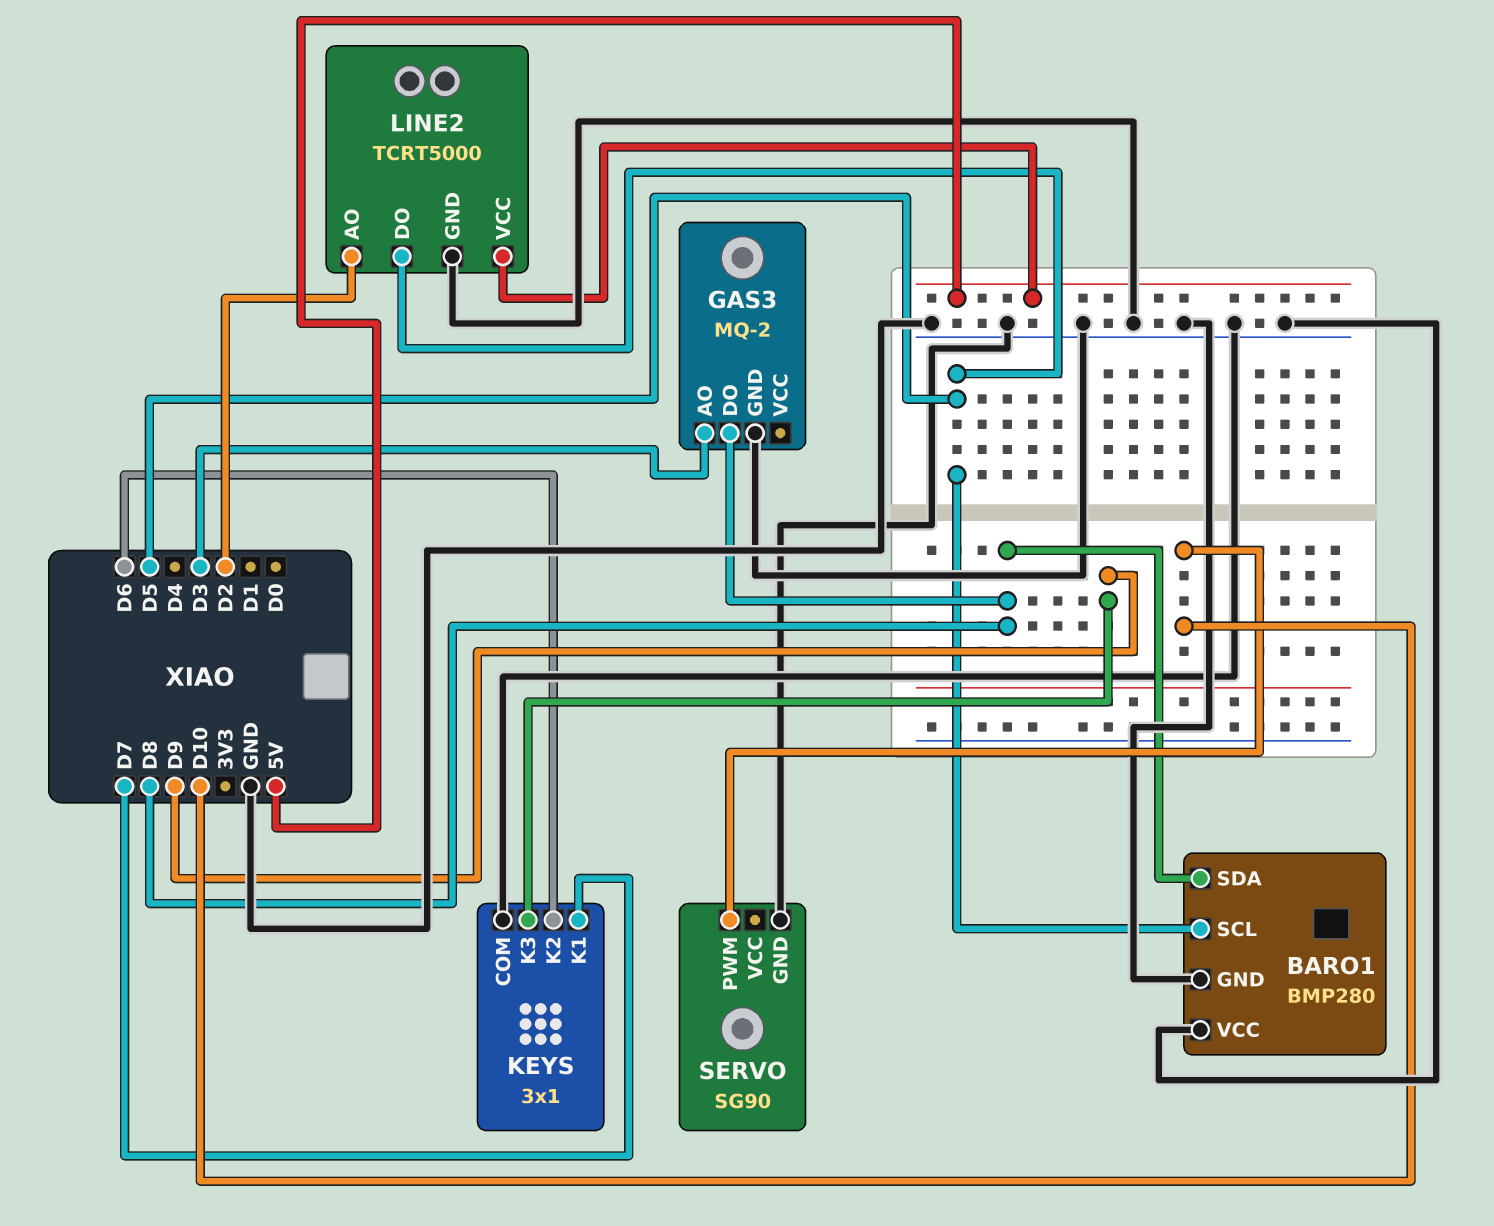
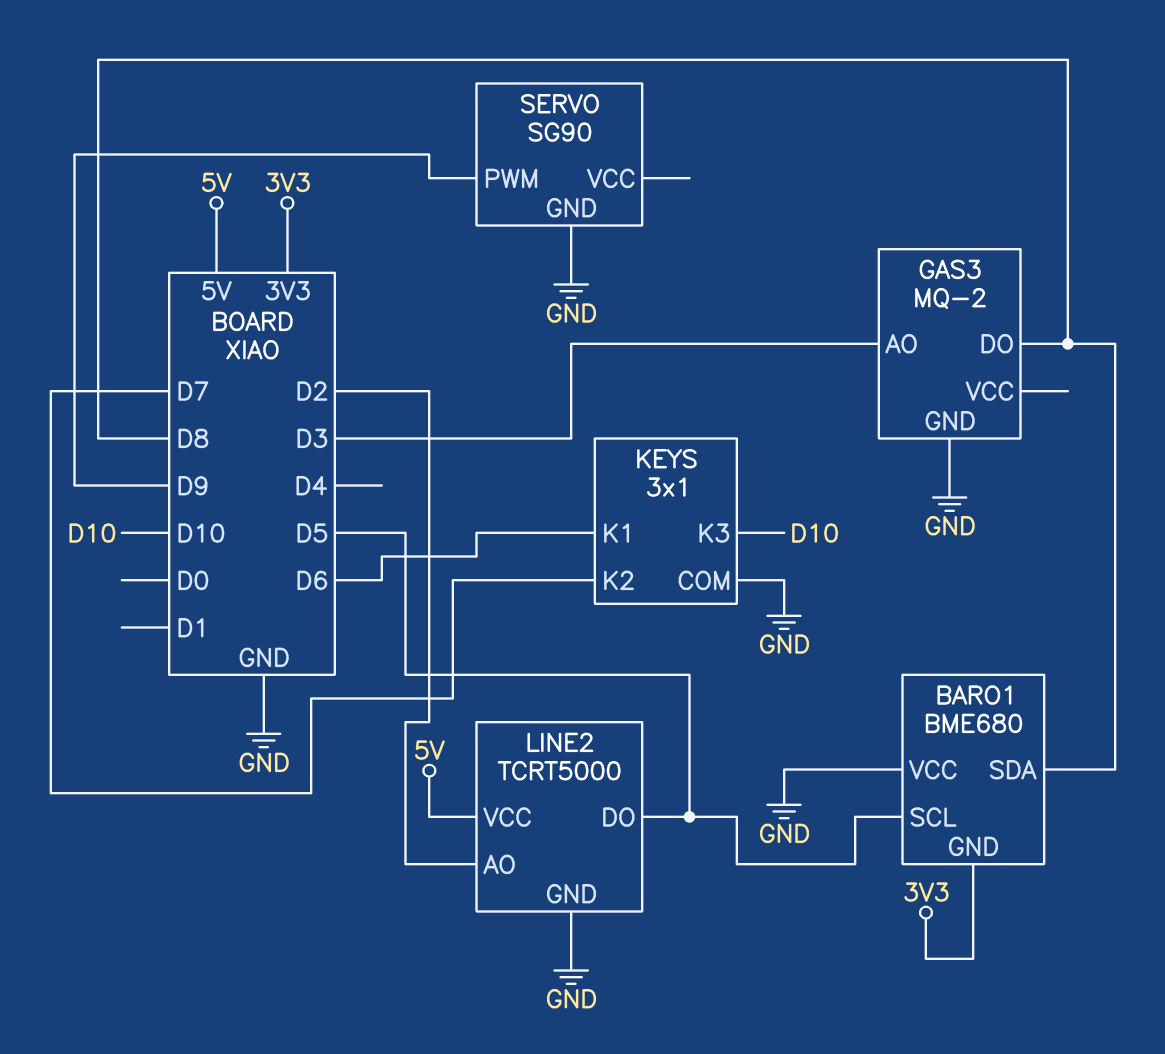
BARO1: BMP280 -> BME680
BARO1 pin GND: GND -> 3V3
KEYS pin K1: D7 -> D6
KEYS pin K2: D6 -> D7
KEYS pin K3: D9 -> D10
SERVO pin PWM: D10 -> D9

